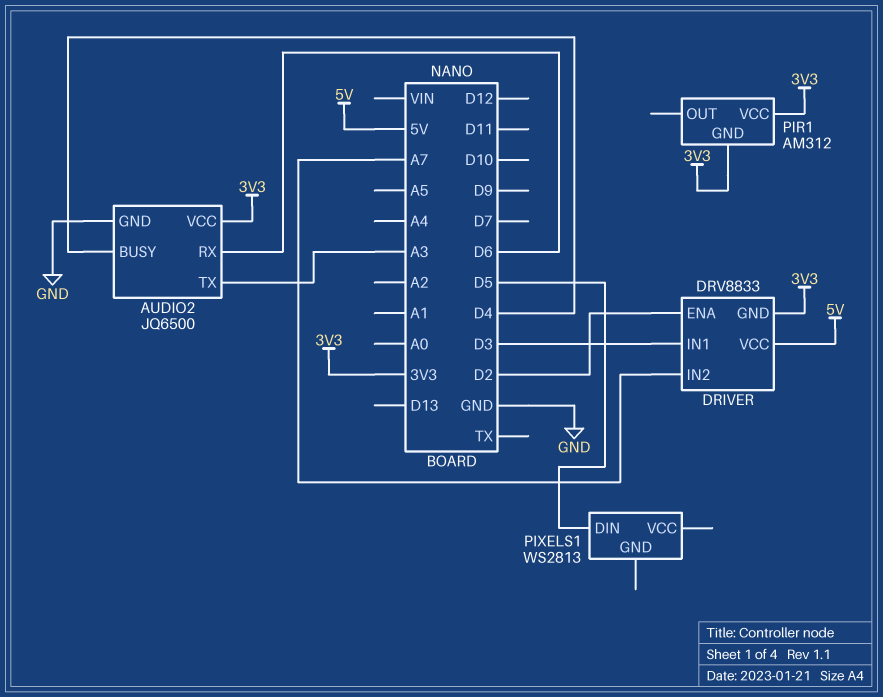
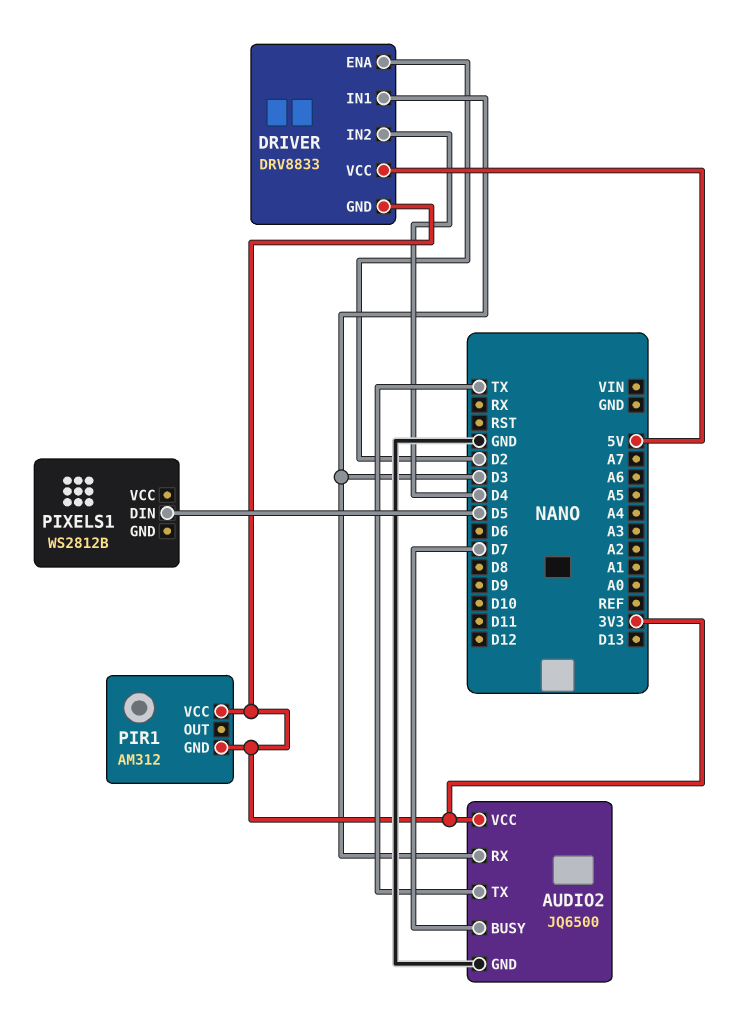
AUDIO2 pin BUSY: D4 -> D7
AUDIO2 pin RX: D6 -> D3
AUDIO2 pin TX: A3 -> TX
DRIVER pin IN2: A7 -> D4
PIXELS1: WS2813 -> WS2812B

